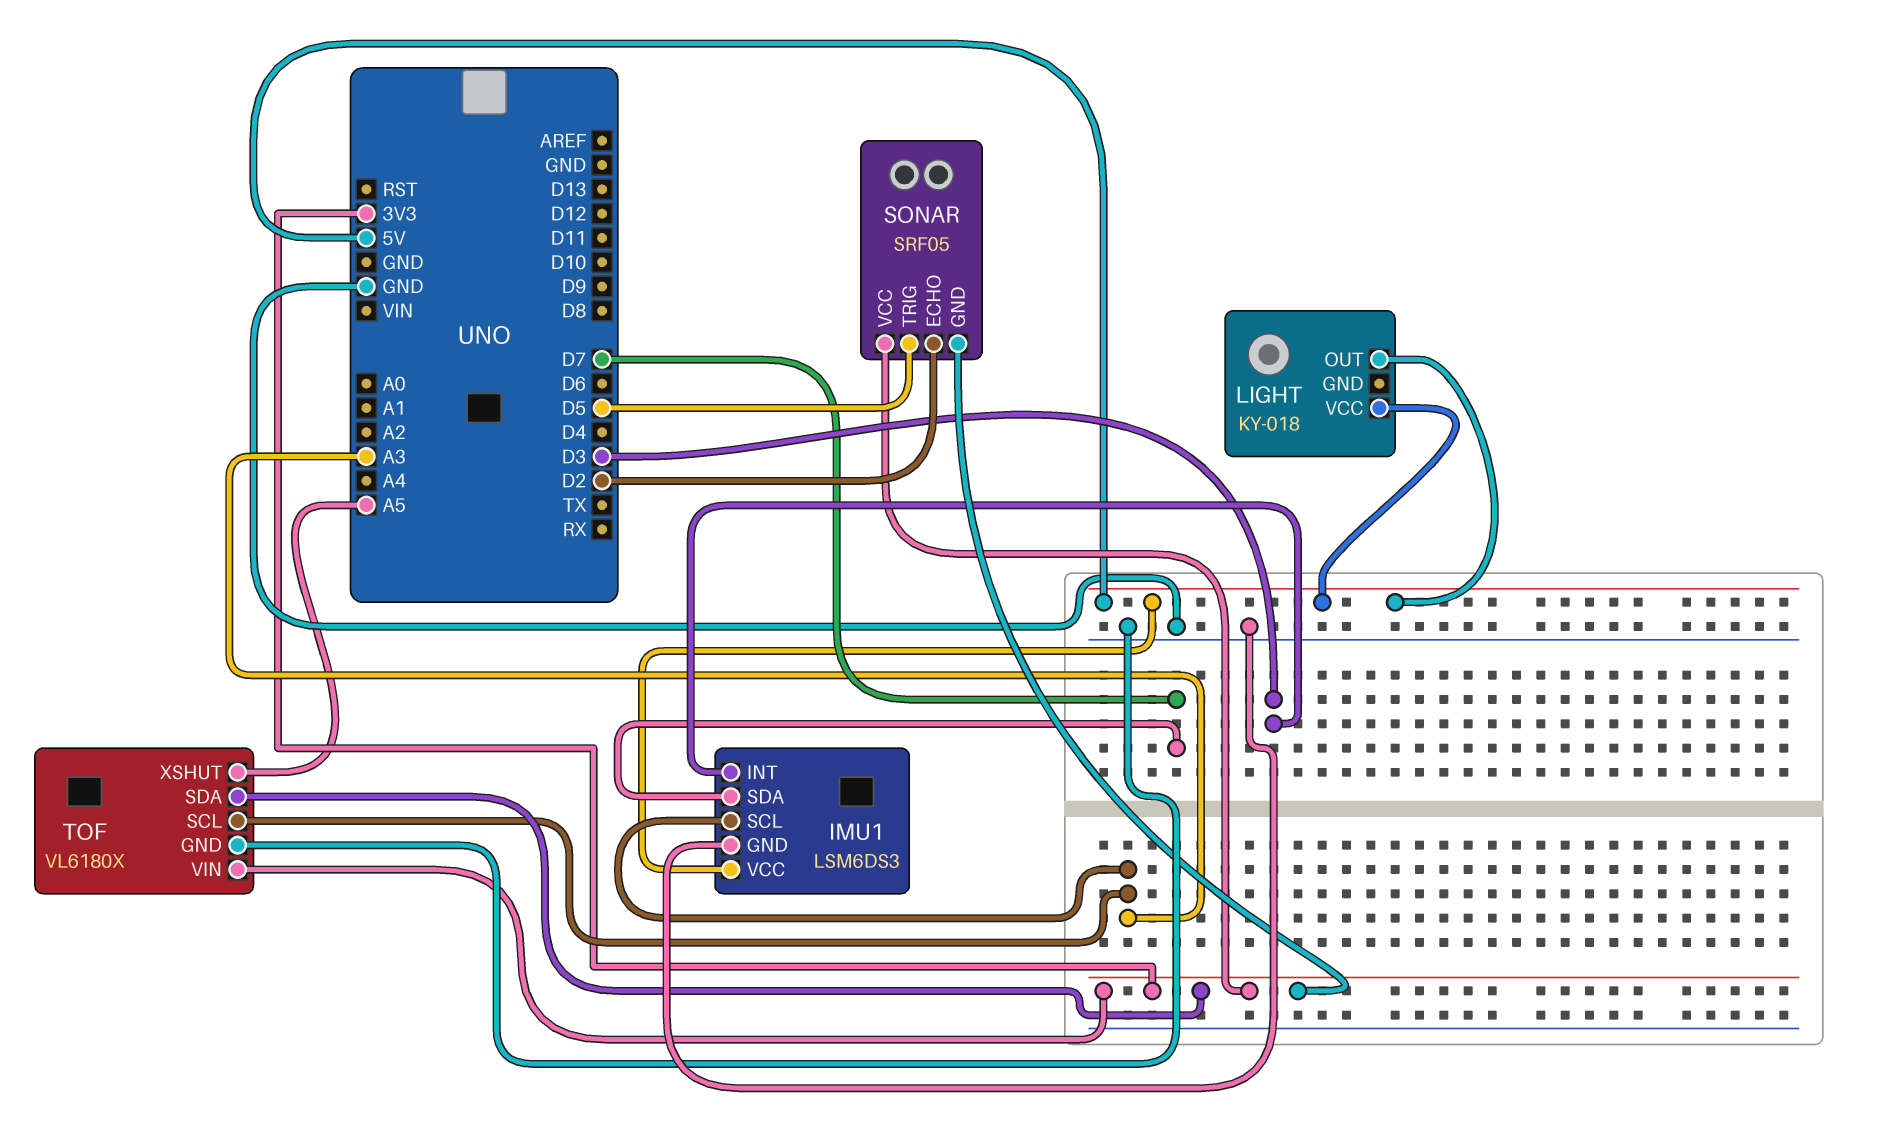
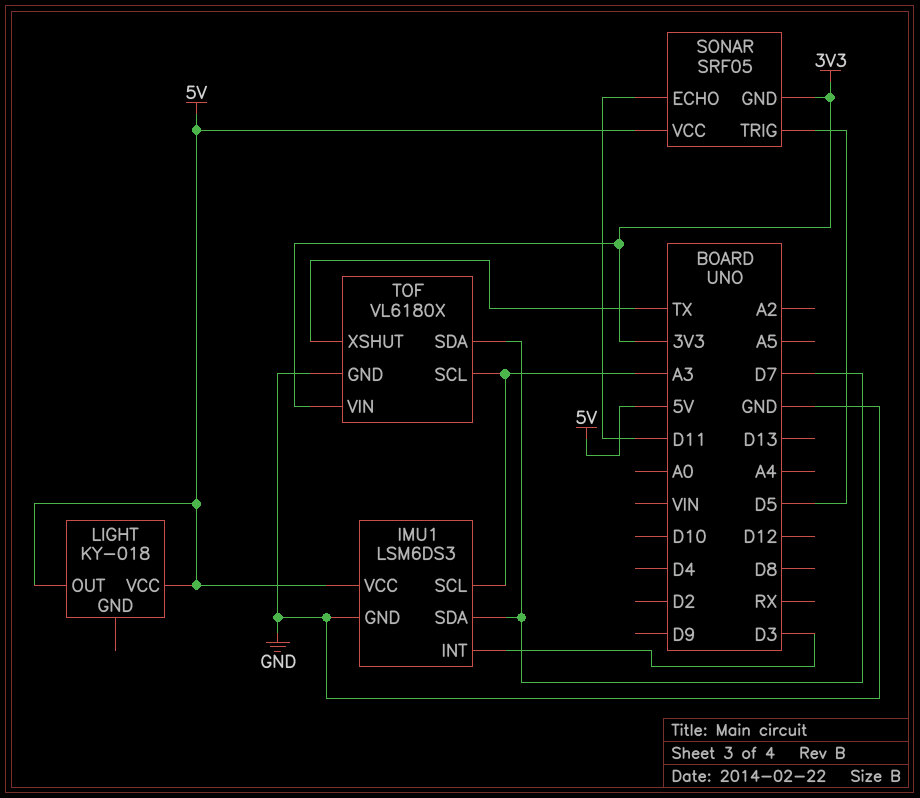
SONAR pin ECHO: D2 -> D11
SONAR pin VCC: 3V3 -> 5V
TOF pin SDA: 3V3 -> D7
TOF pin XSHUT: A5 -> TX

